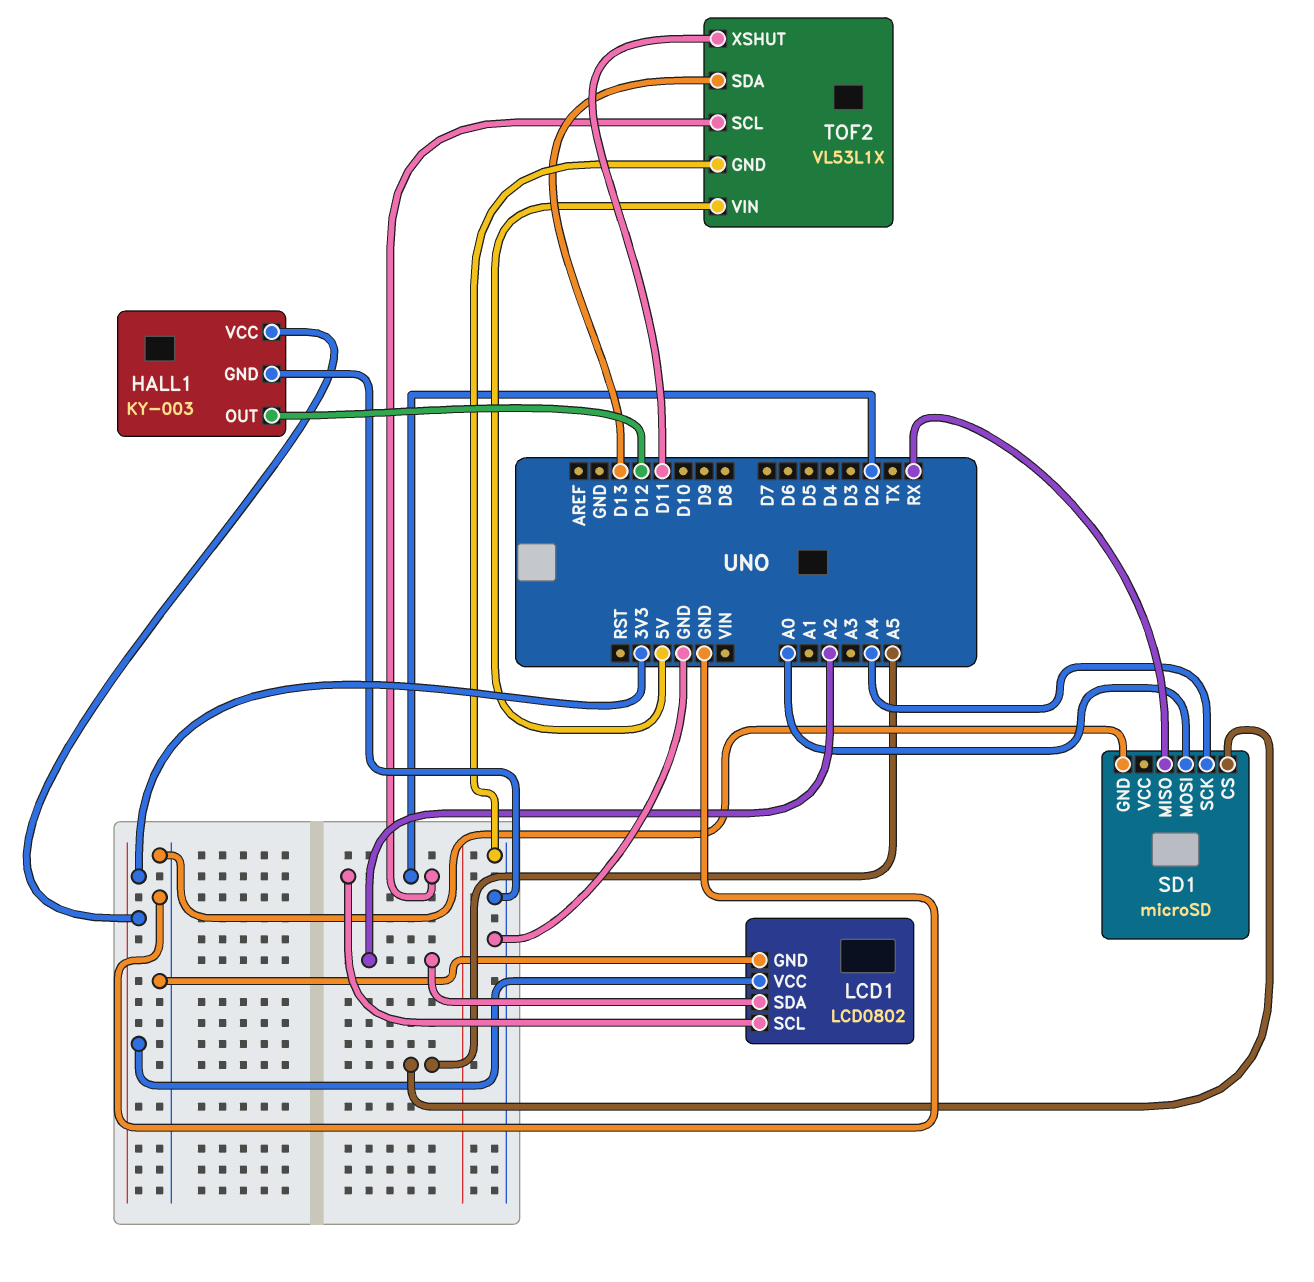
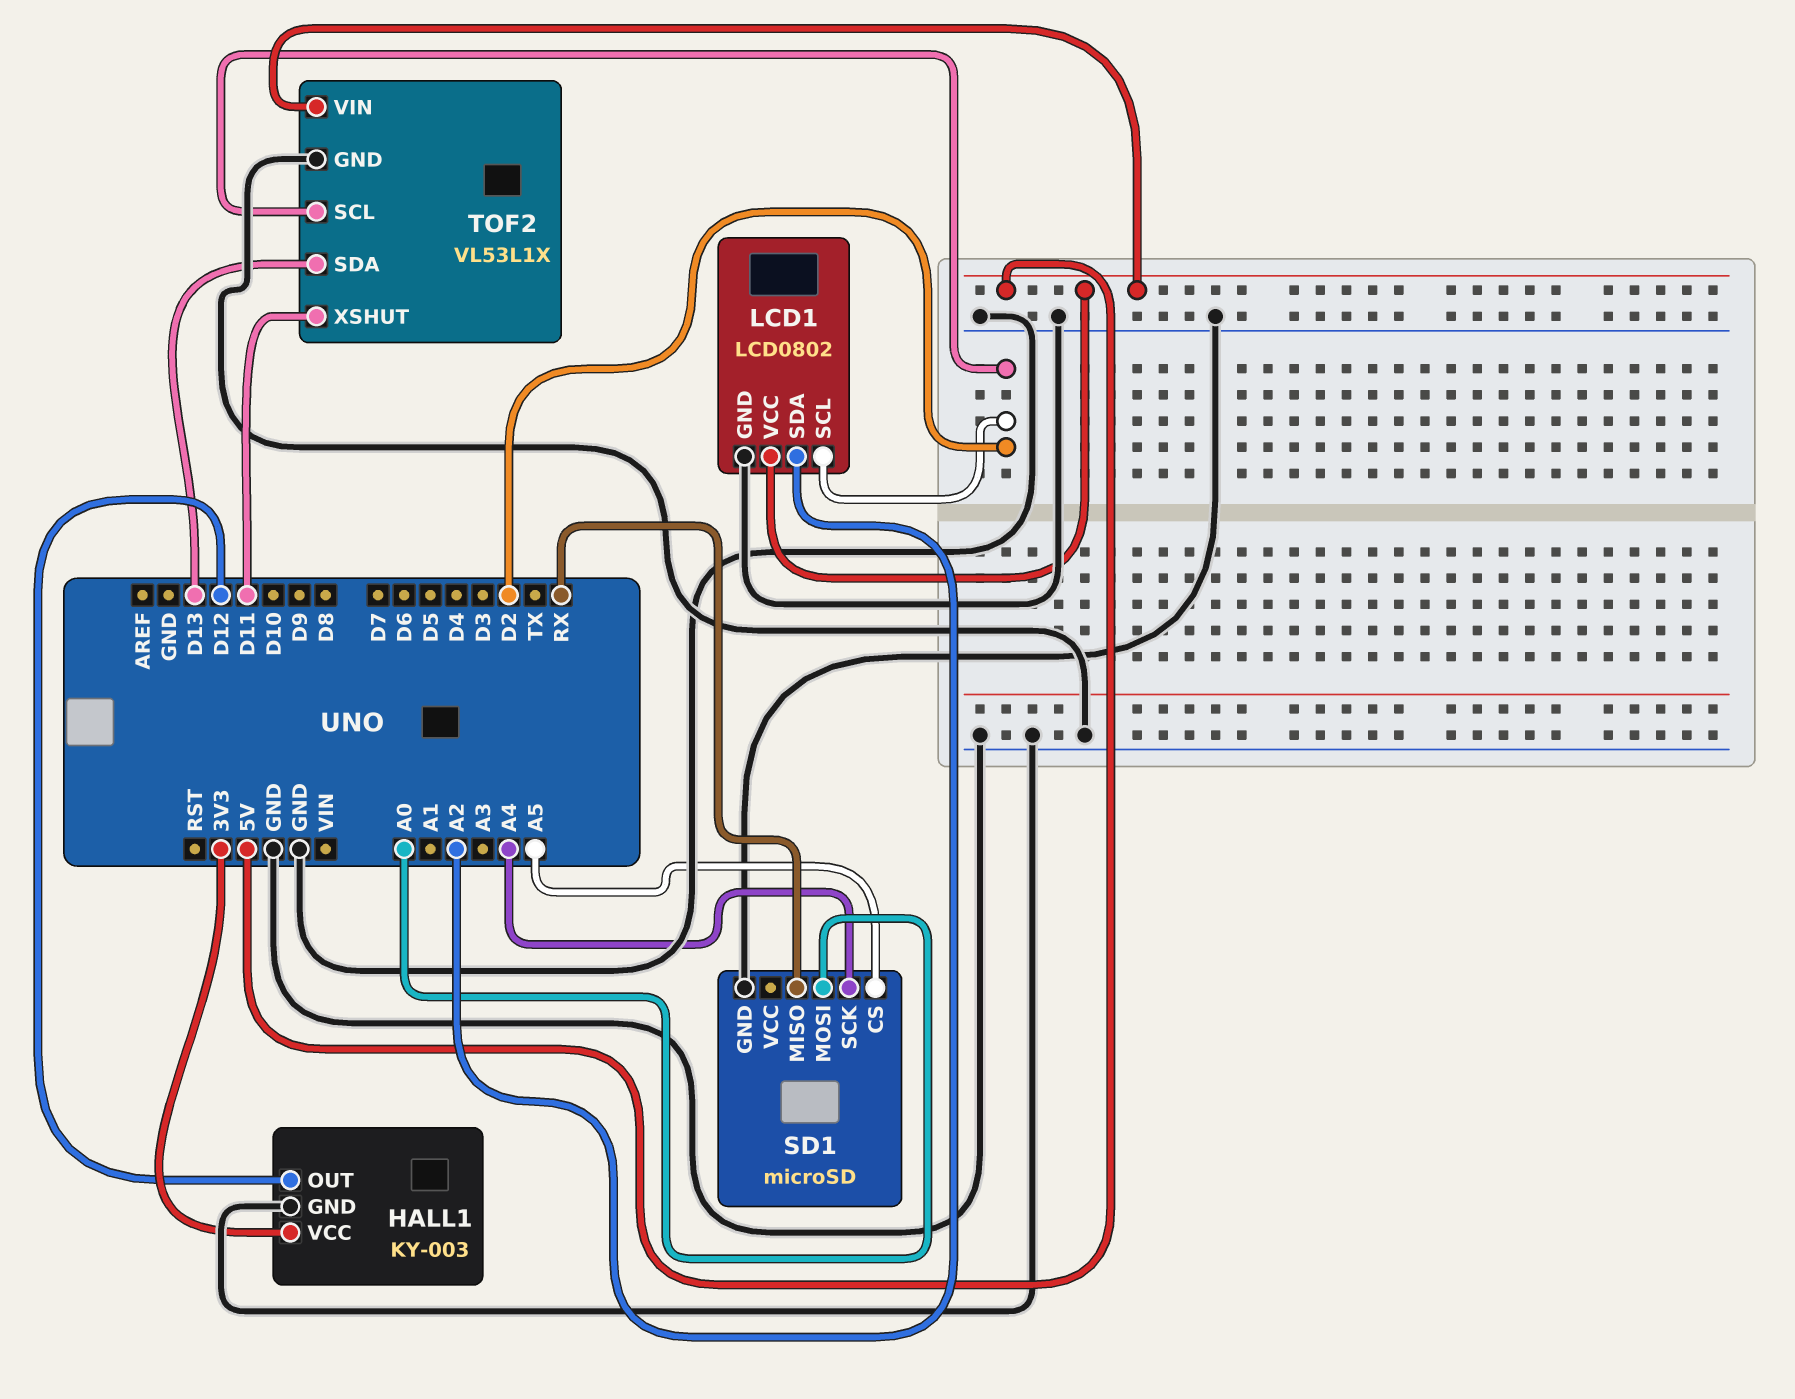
LCD1 pin VCC: 3V3 -> 5V

